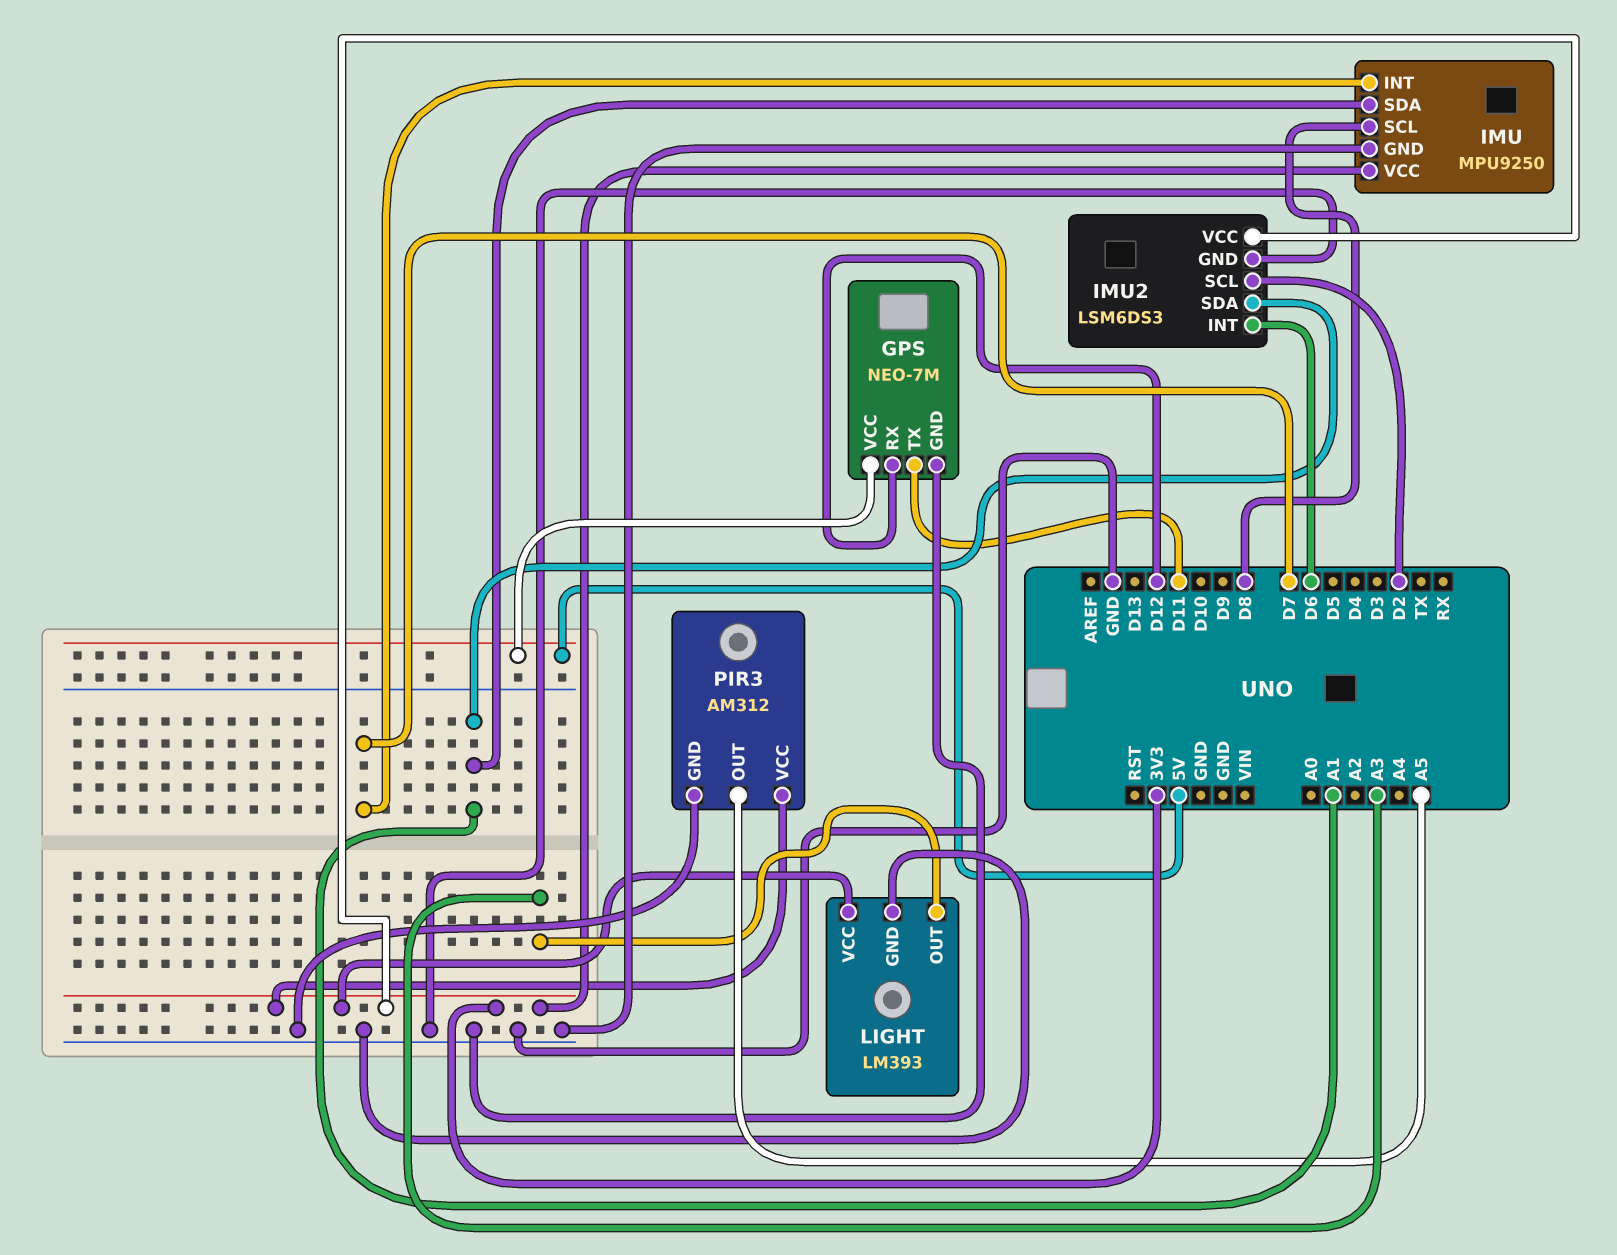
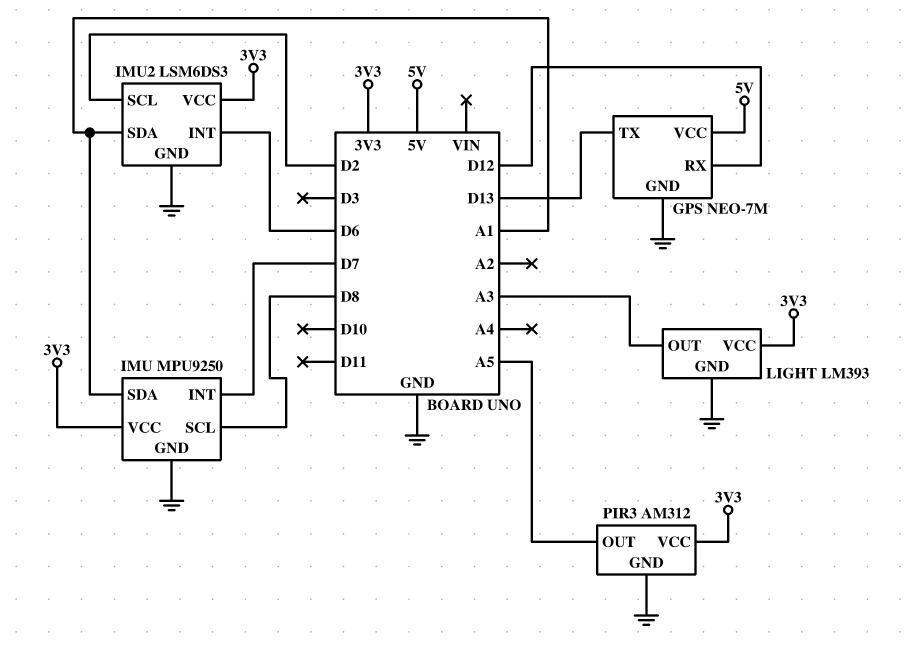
GPS pin TX: D11 -> D13

